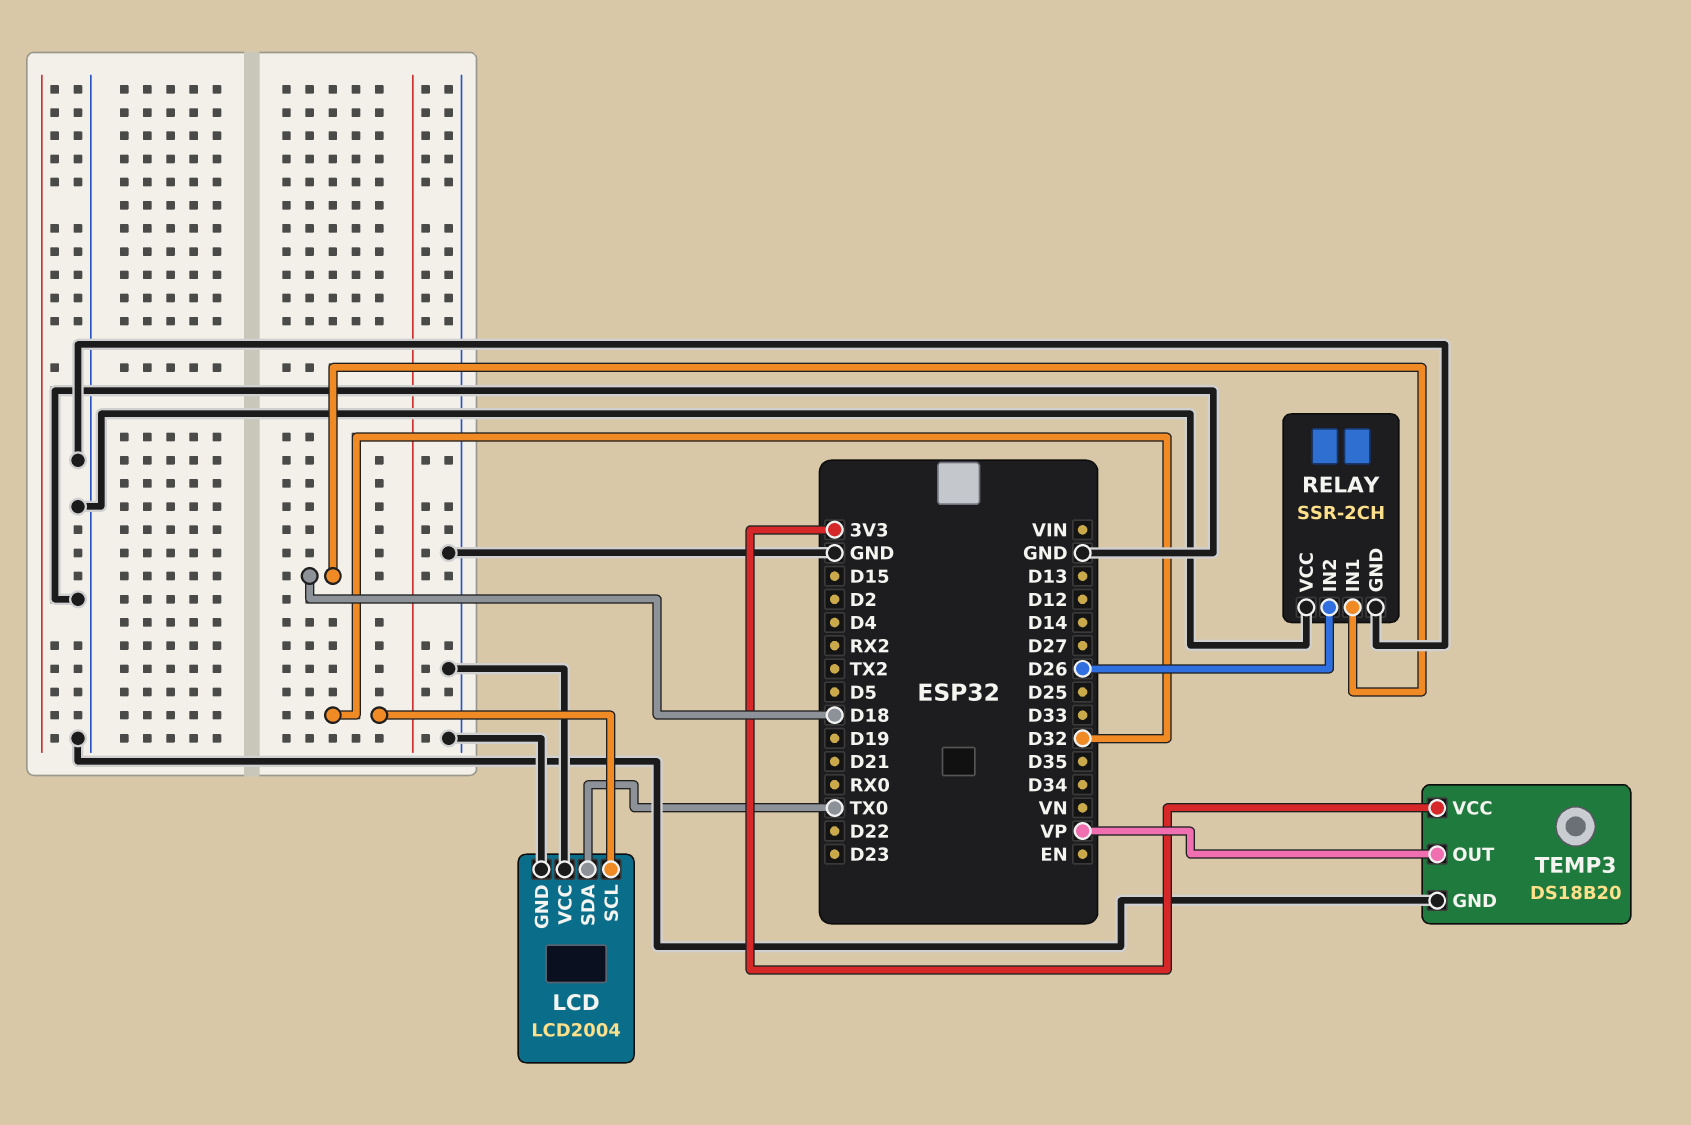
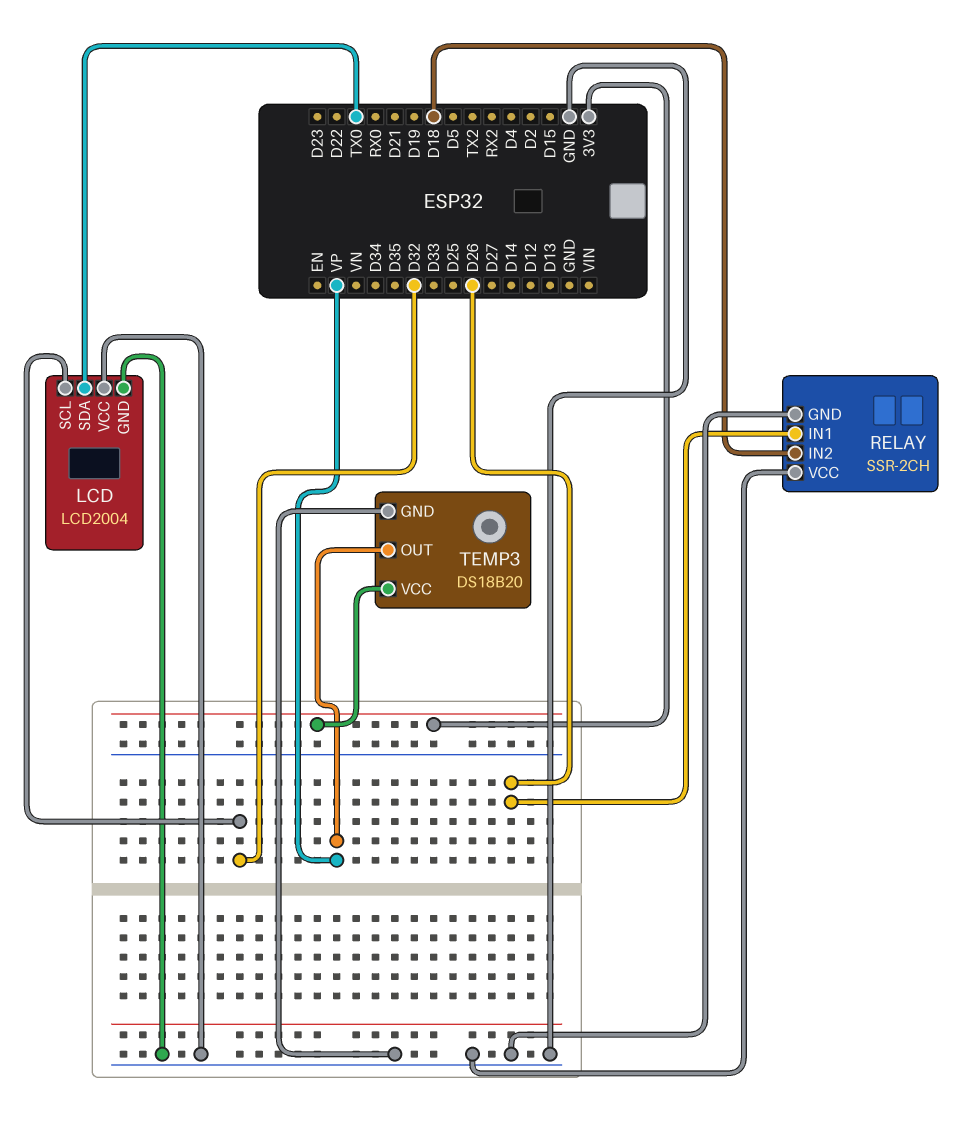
RELAY pin IN1: D18 -> D26
RELAY pin IN2: D26 -> D18

